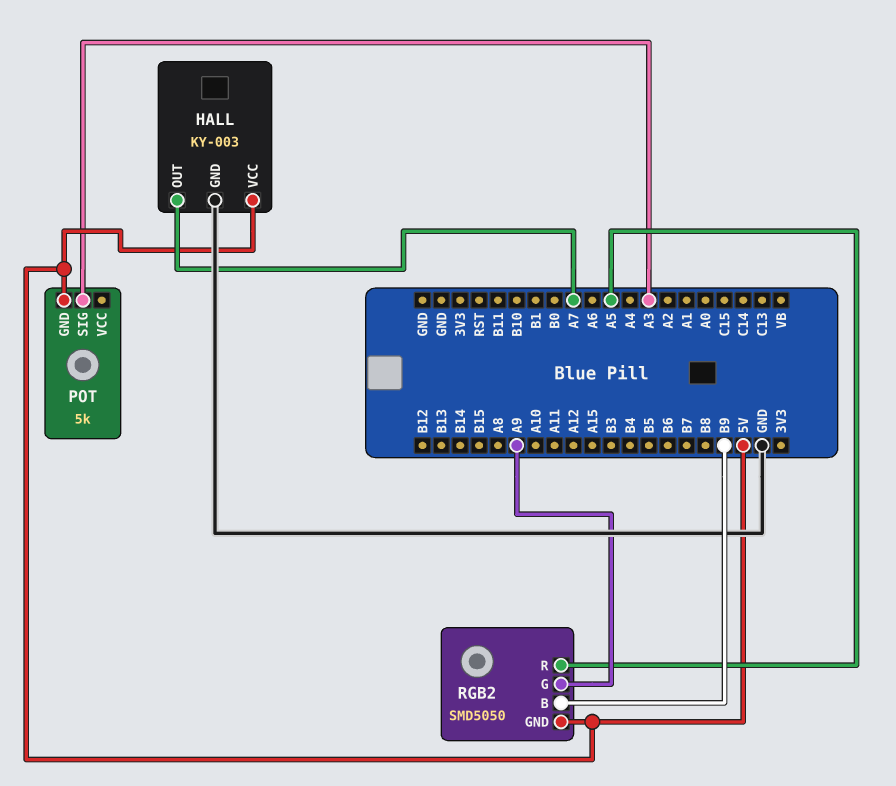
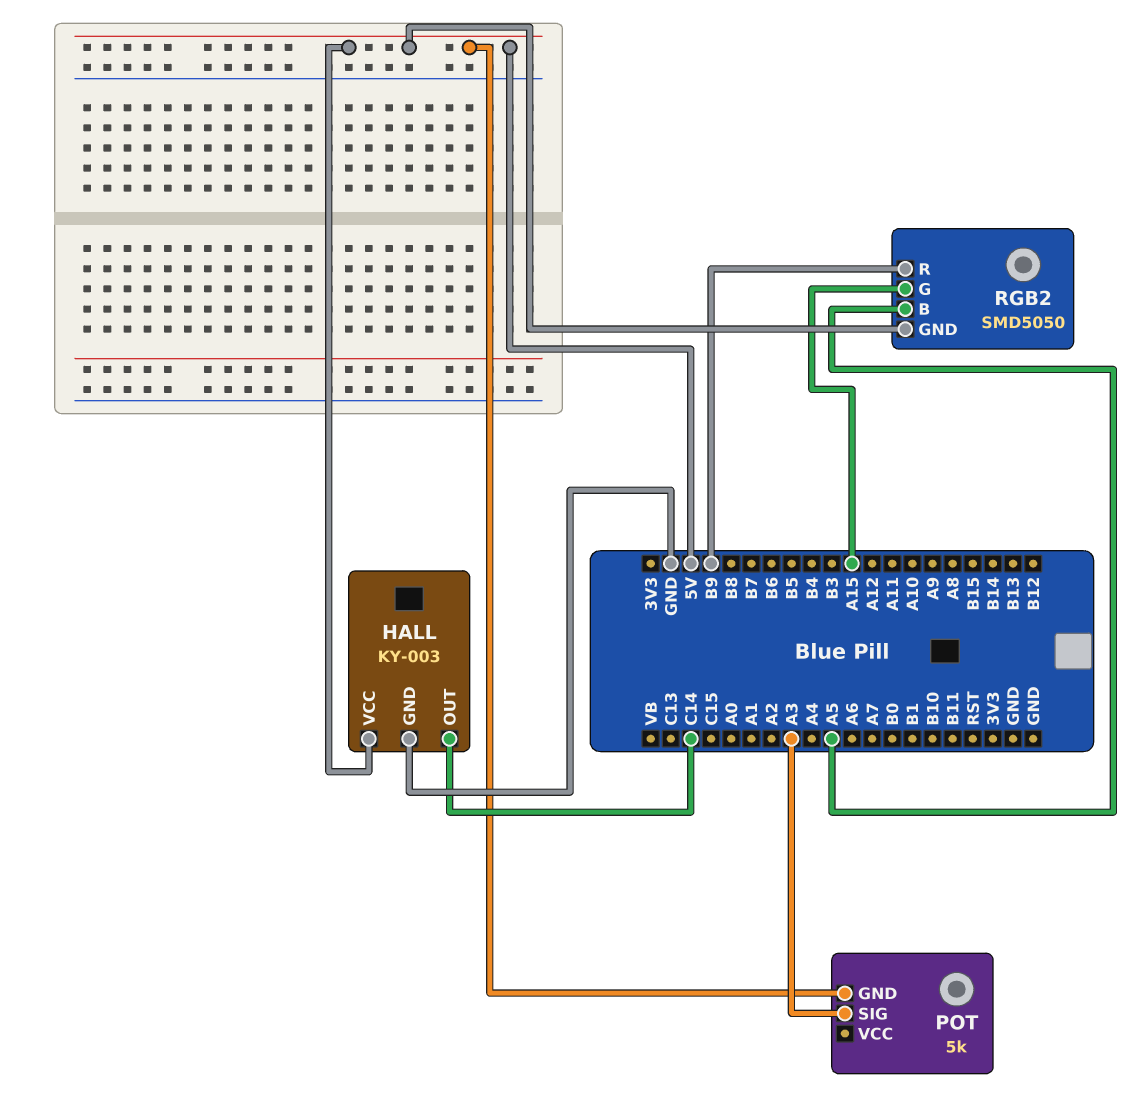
HALL pin OUT: A7 -> C14
RGB2 pin B: B9 -> A5
RGB2 pin G: A9 -> A15
RGB2 pin R: A5 -> B9

